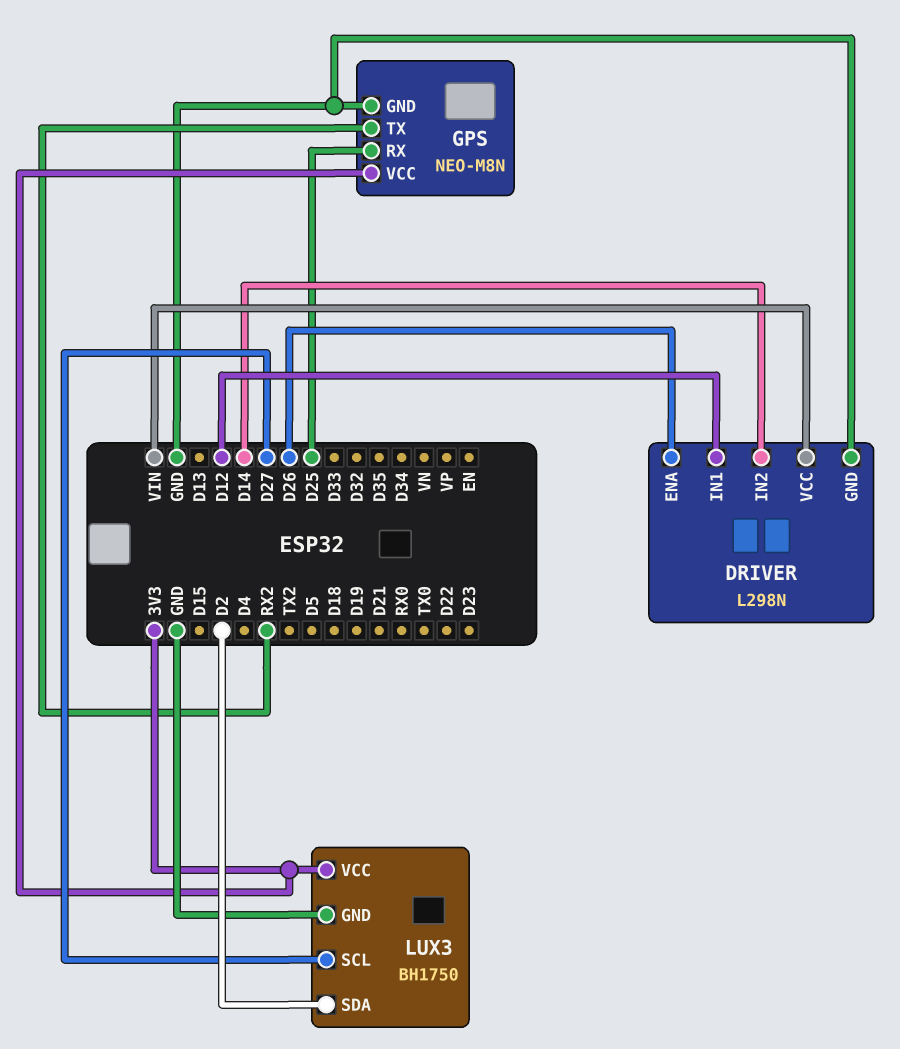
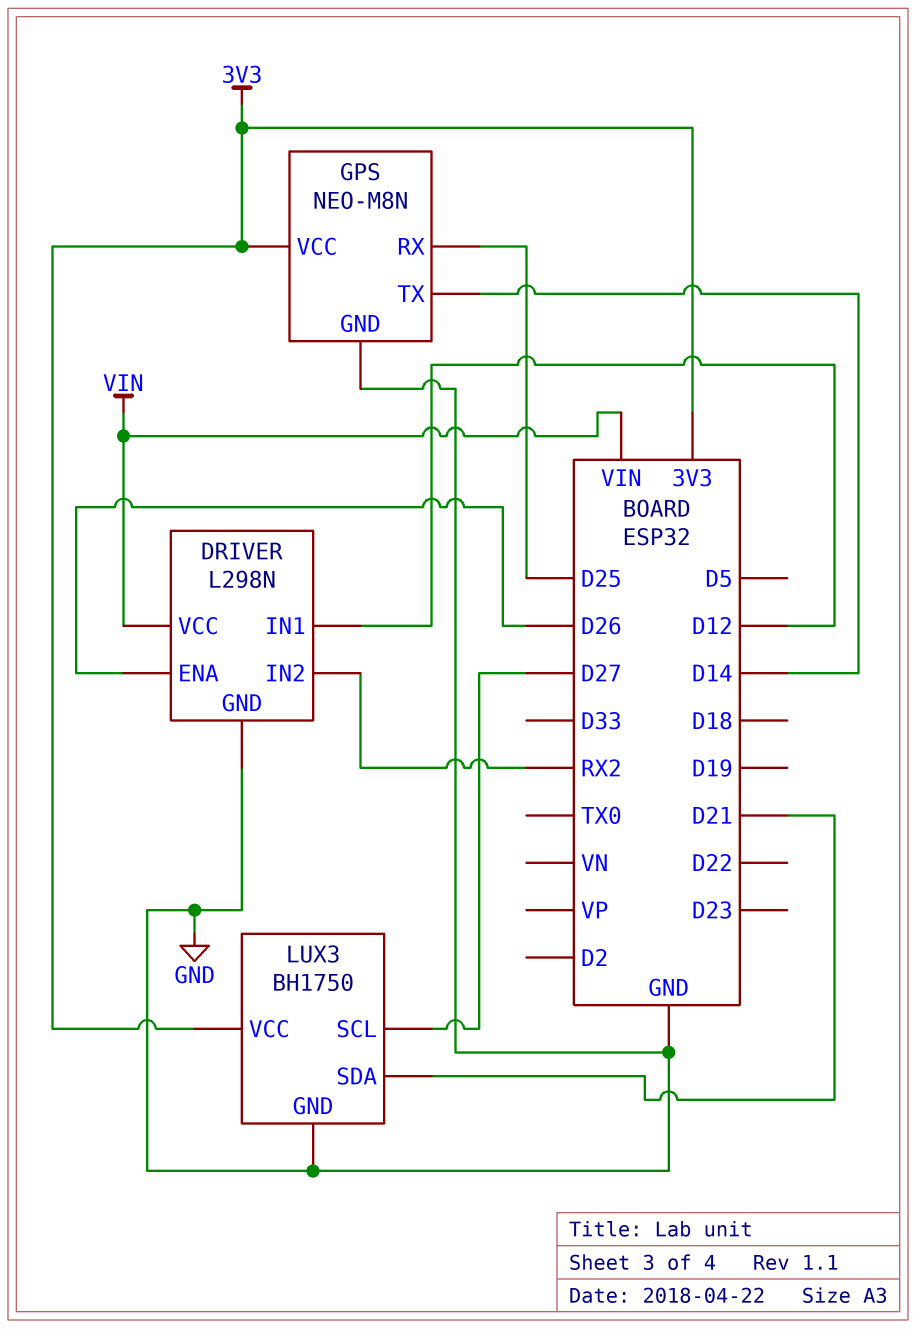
DRIVER pin IN2: D14 -> RX2
GPS pin TX: RX2 -> D14
LUX3 pin SDA: D2 -> D21

